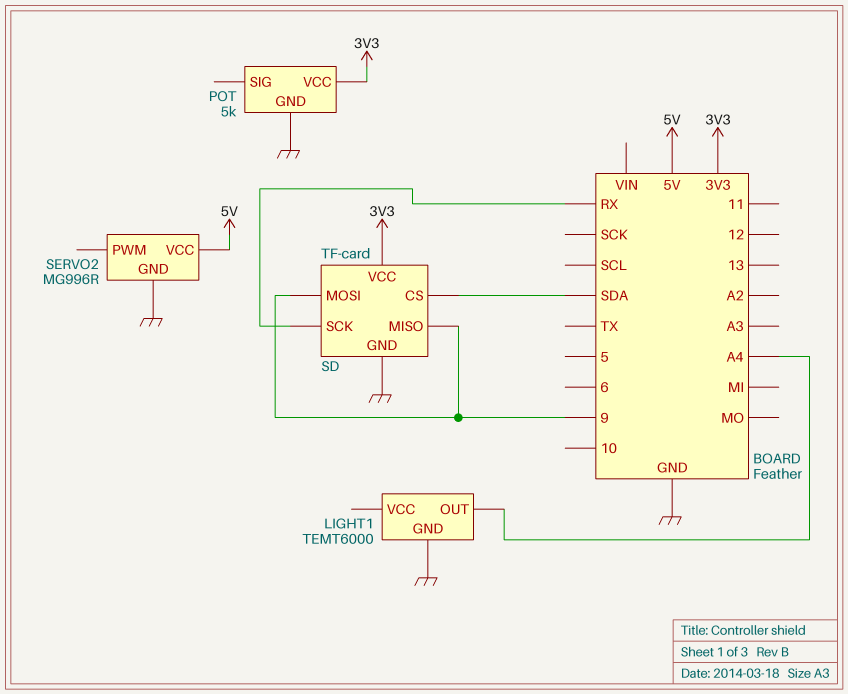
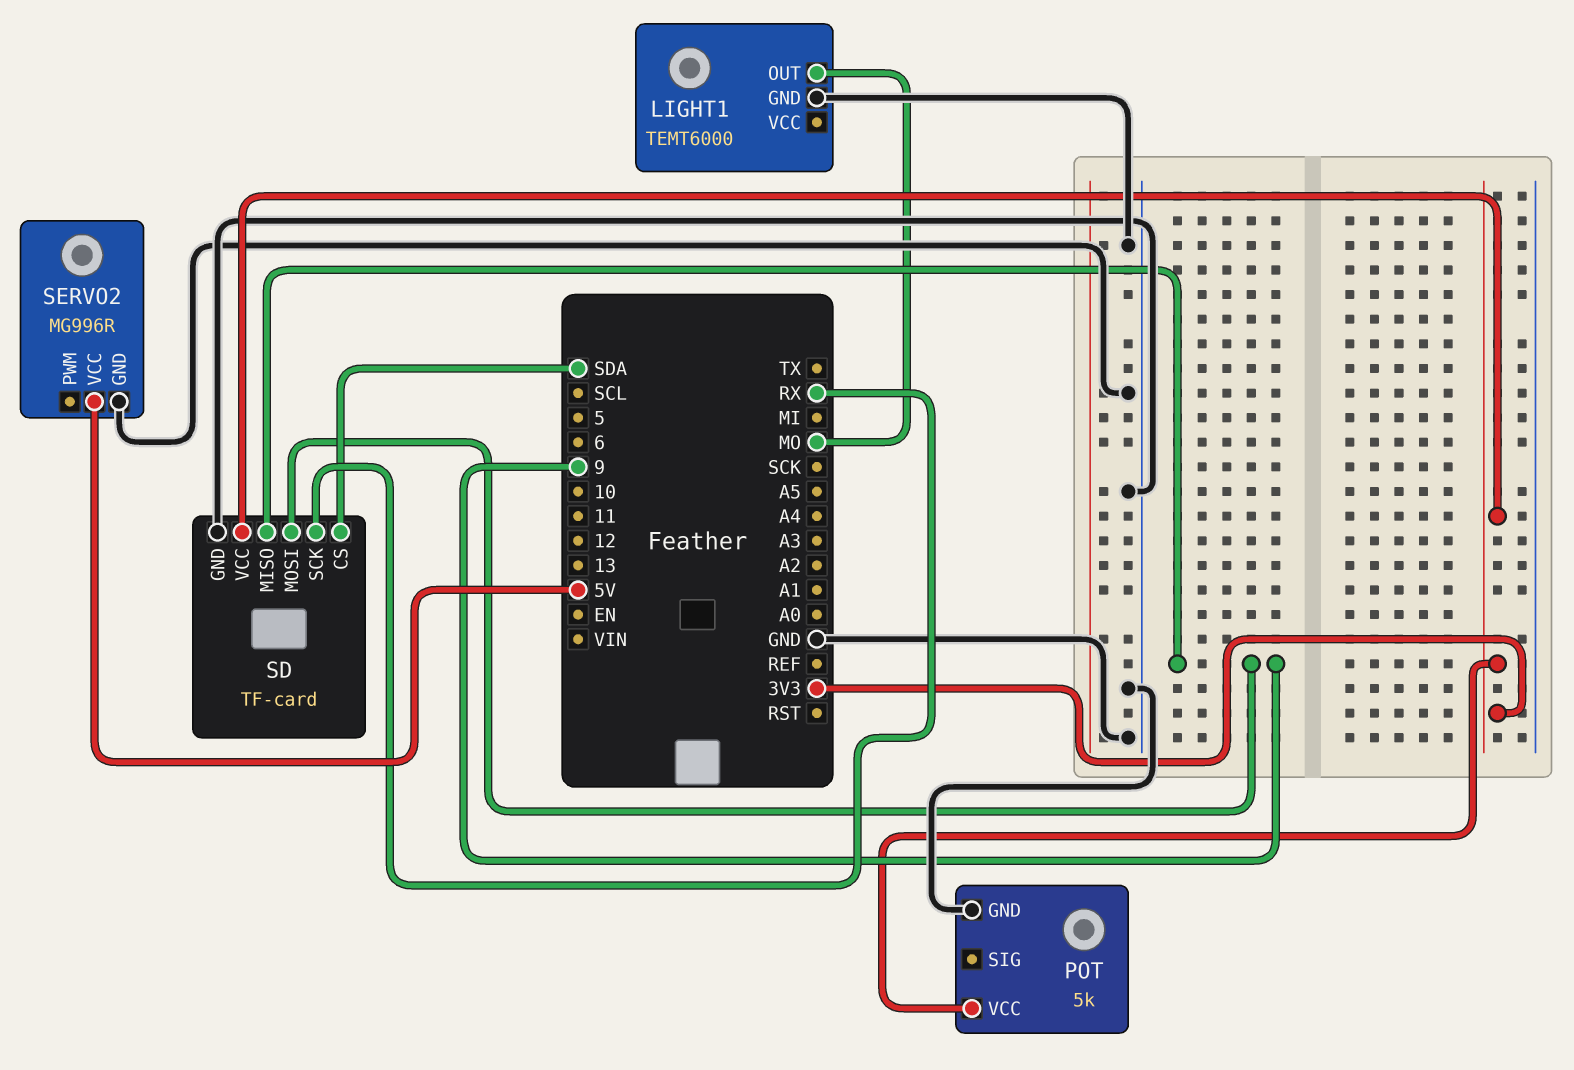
LIGHT1 pin OUT: A4 -> MO

